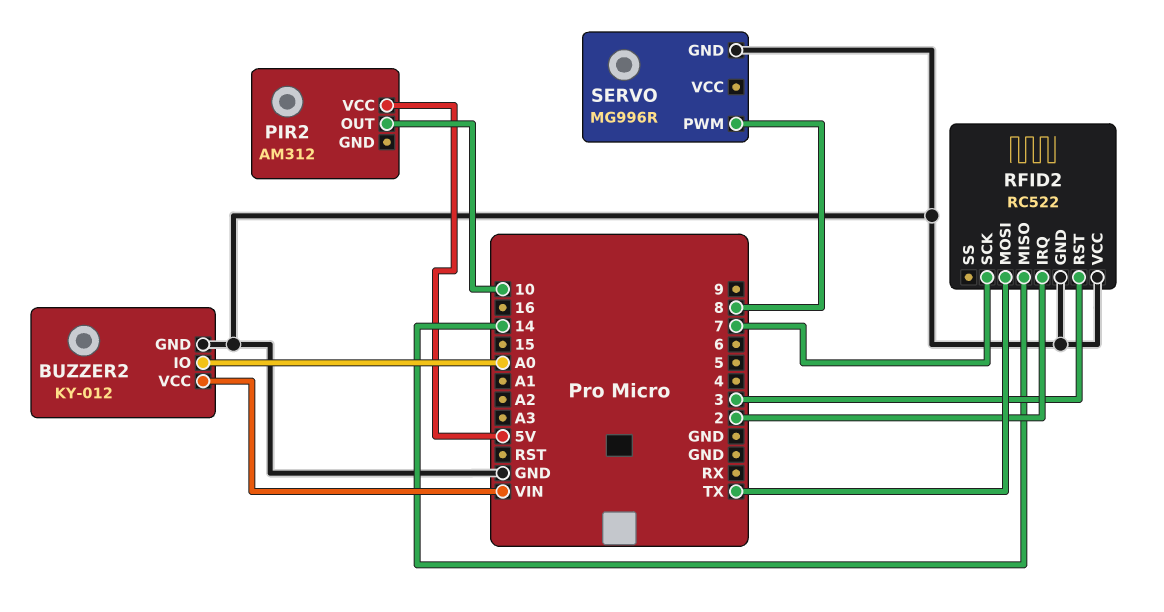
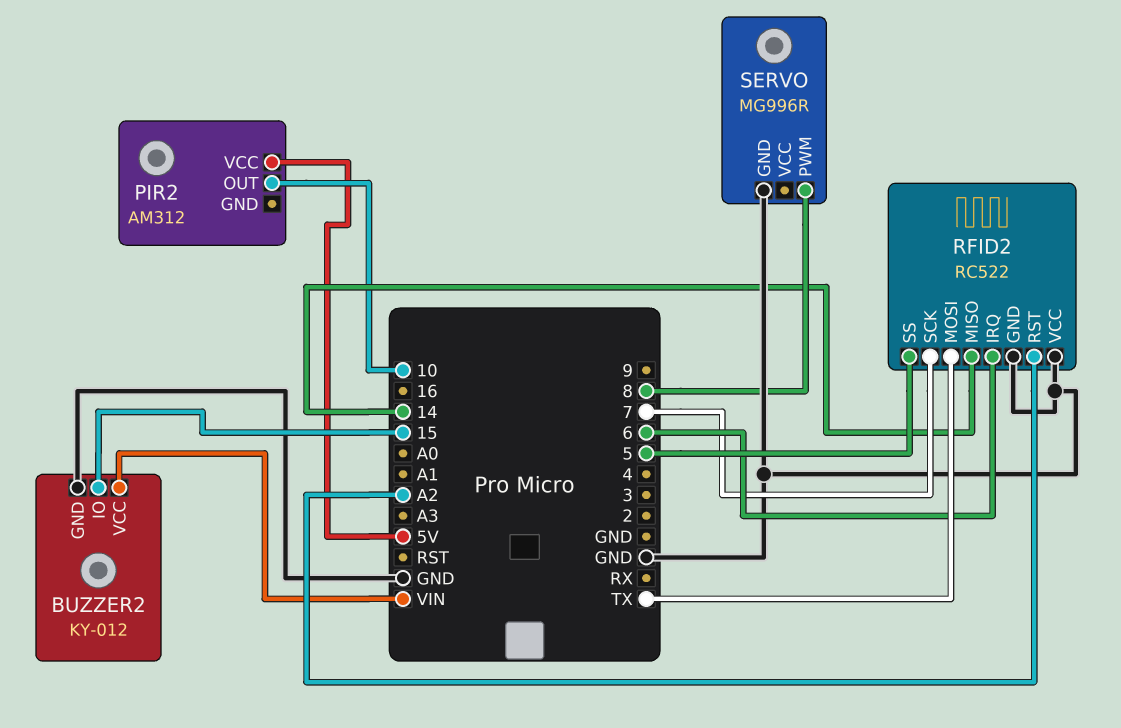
BUZZER2 pin IO: A0 -> 15
RFID2 pin IRQ: 2 -> 6
RFID2 pin RST: 3 -> A2
RFID2 pin SS: none -> 5

